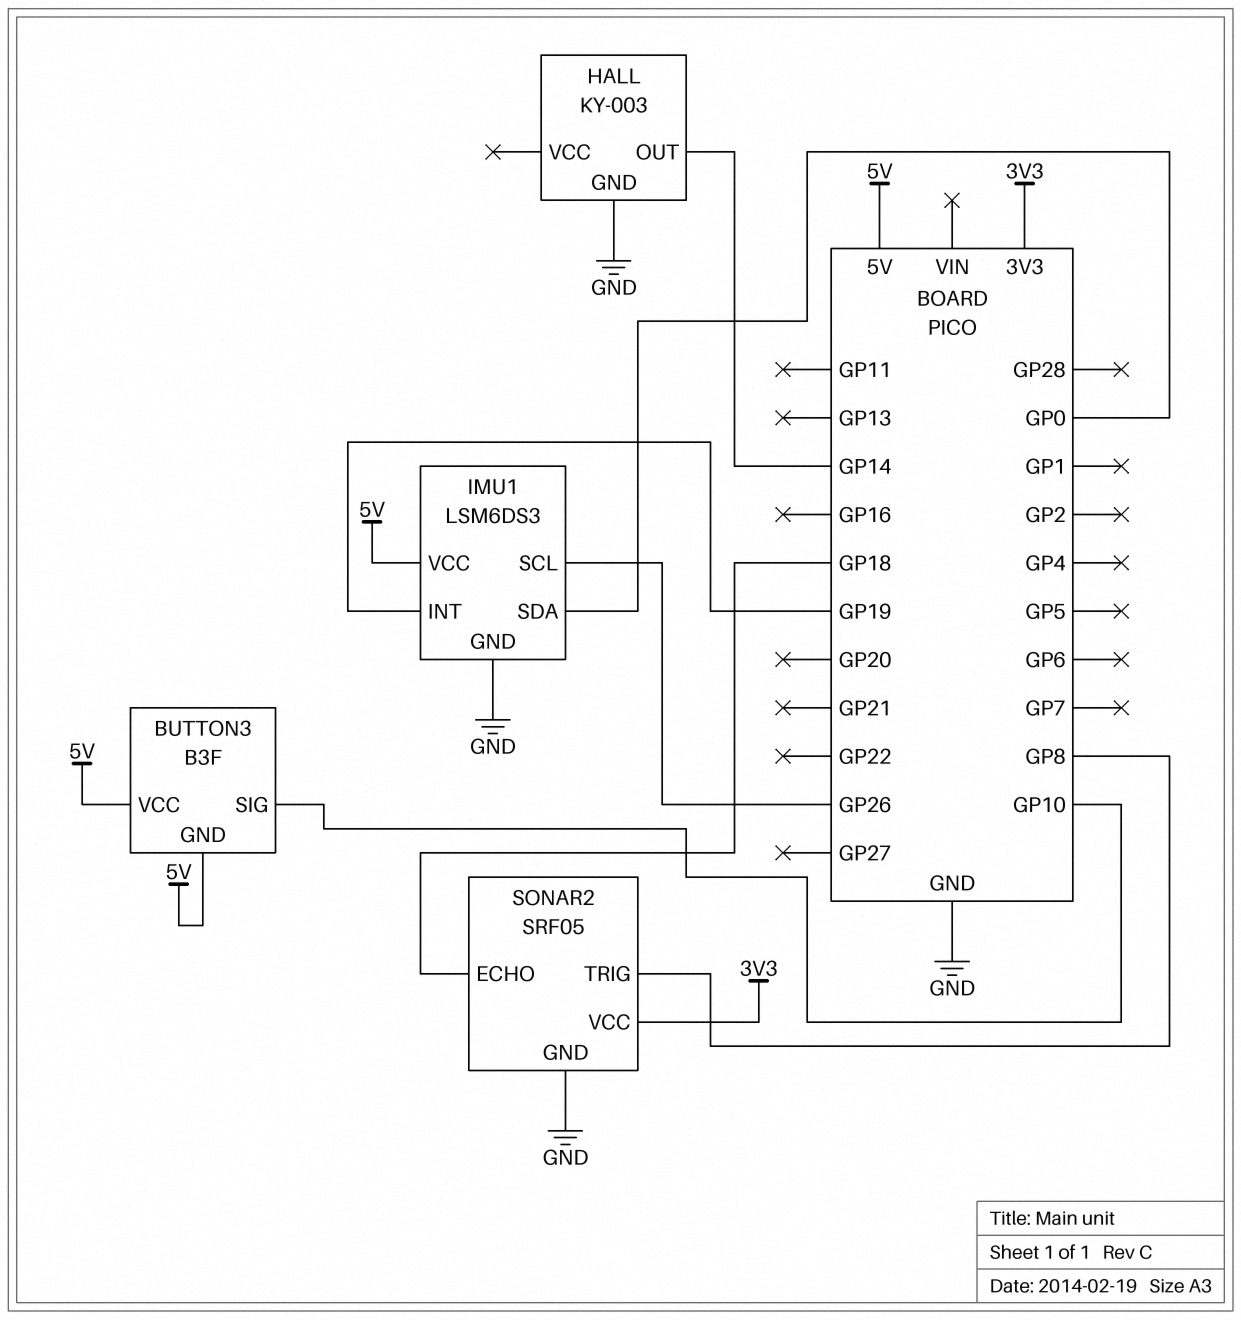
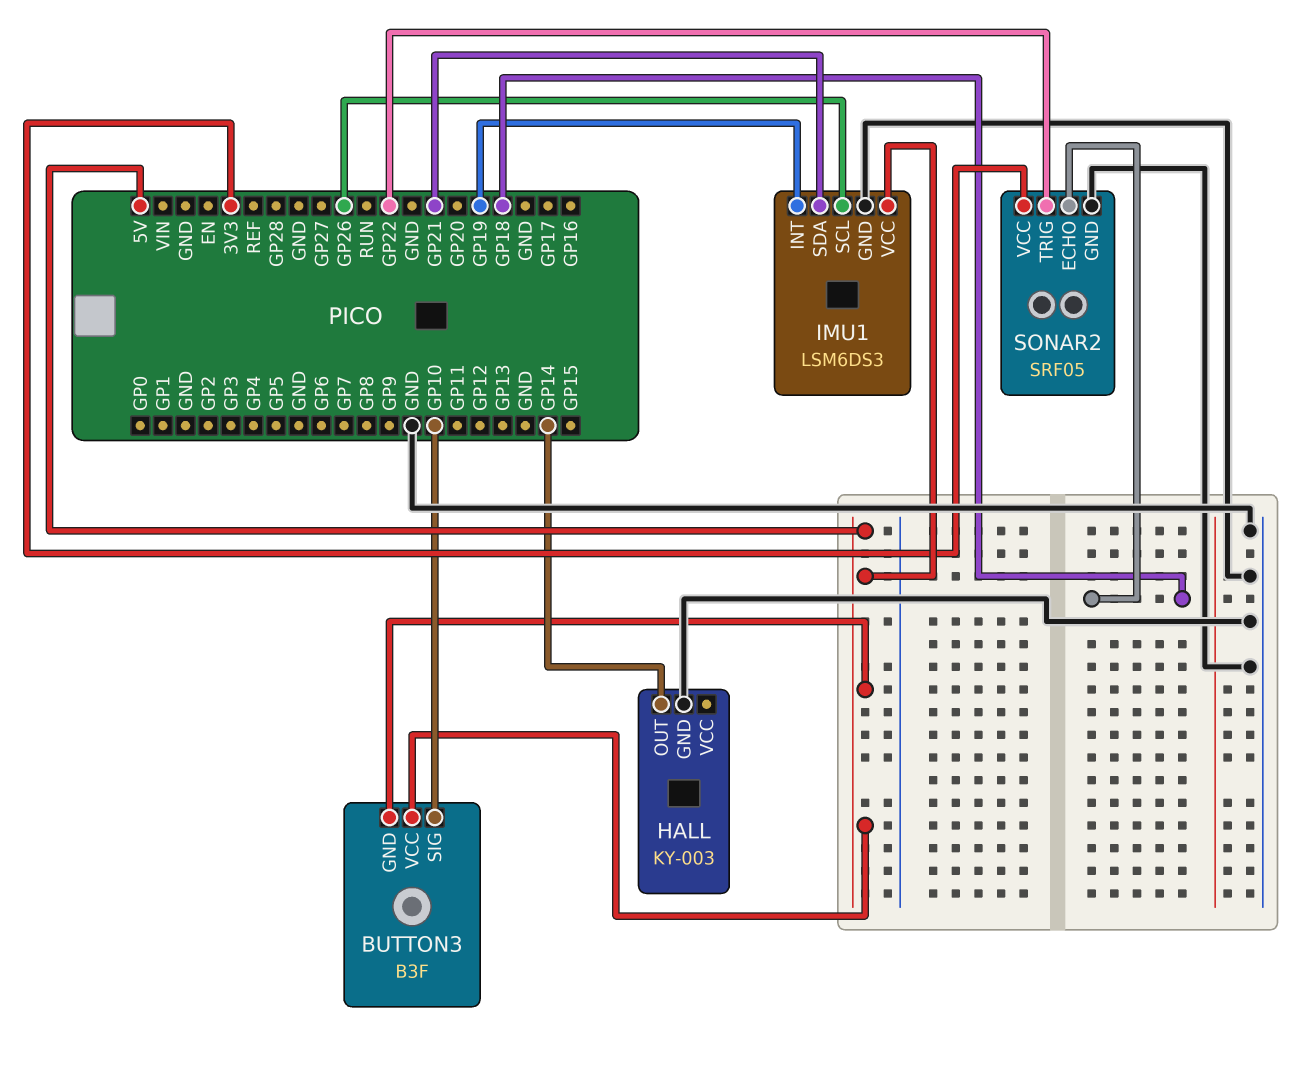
IMU1 pin SDA: GP0 -> GP21
SONAR2 pin TRIG: GP8 -> GP22

